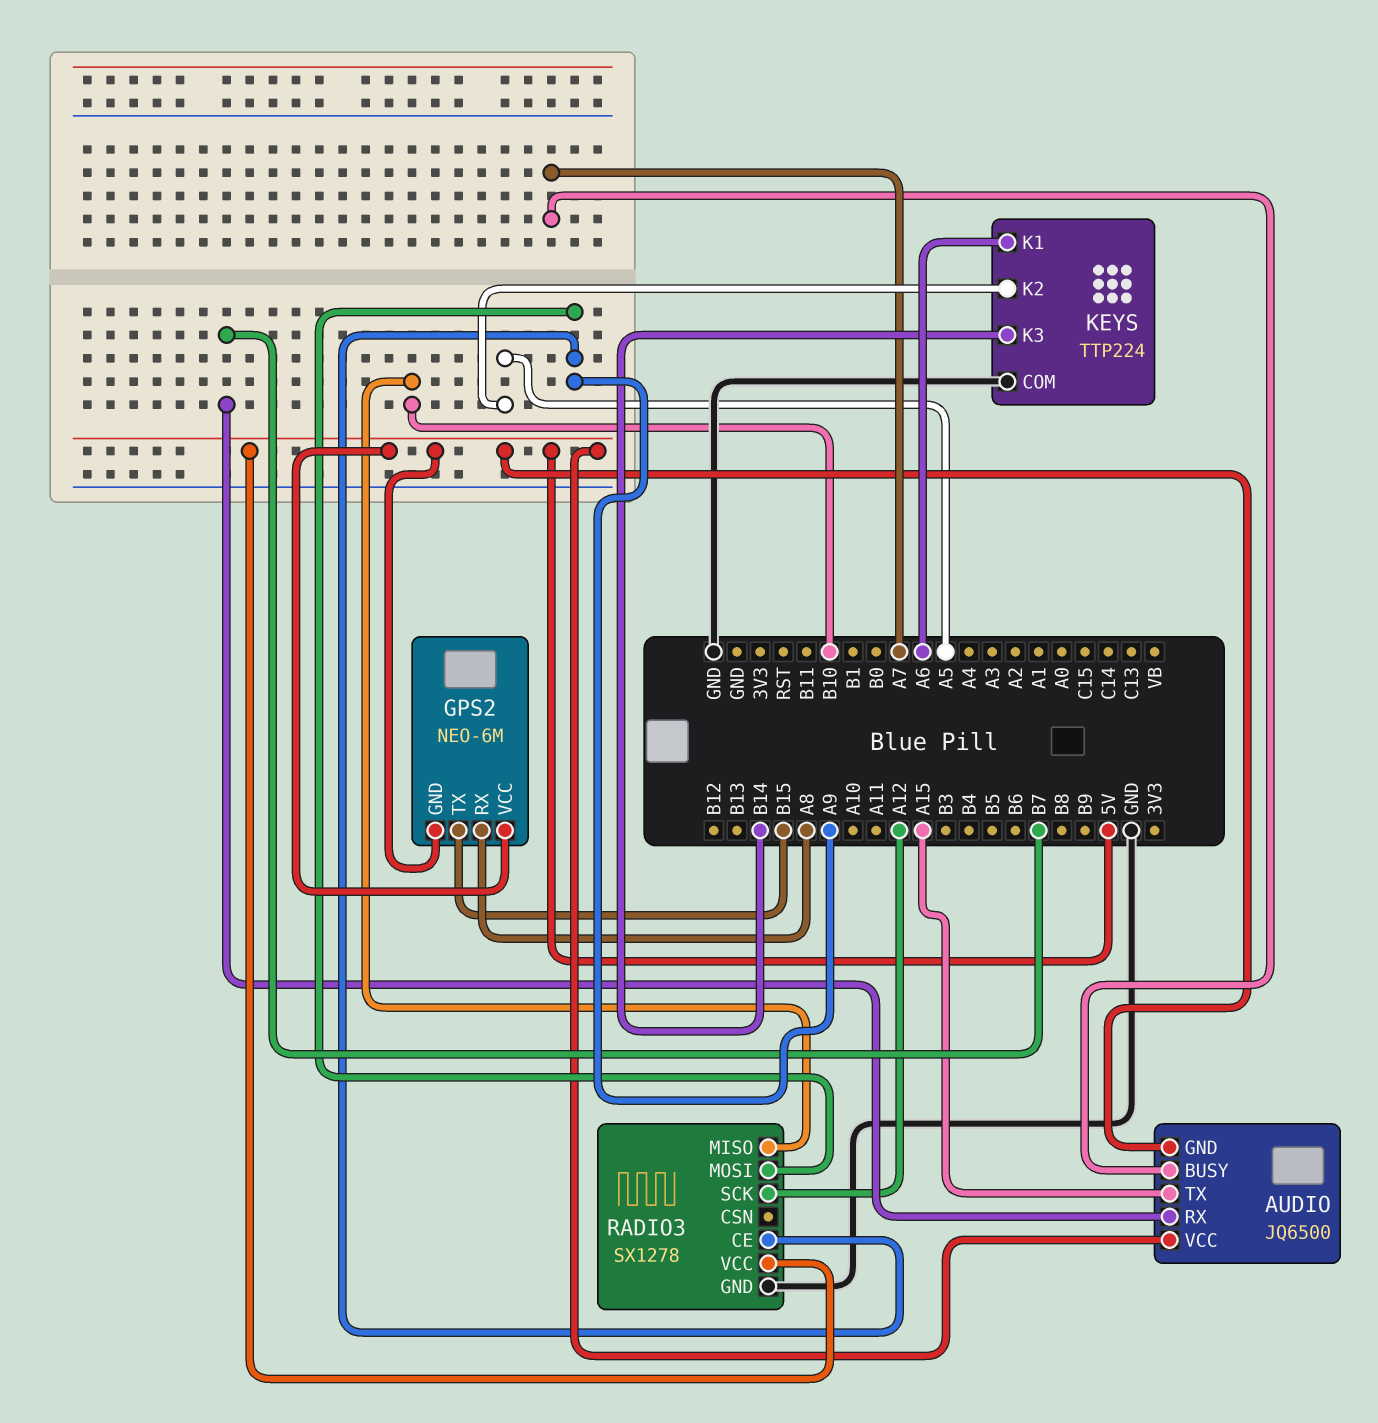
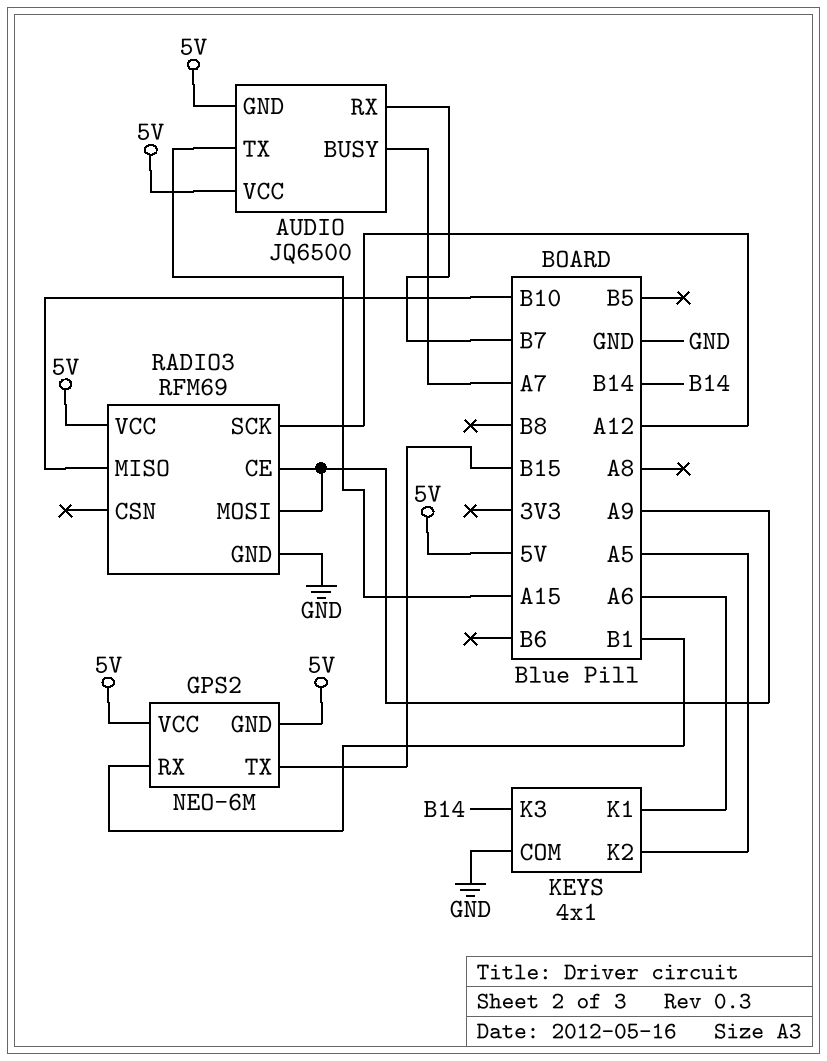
GPS2 pin RX: A8 -> B1
KEYS: TTP224 -> 4x1
RADIO3: SX1278 -> RFM69

